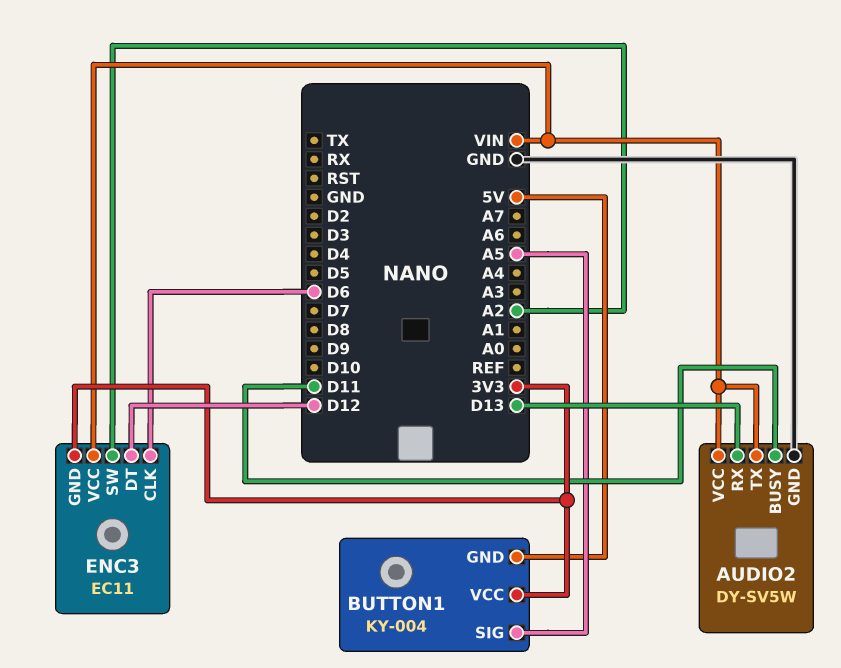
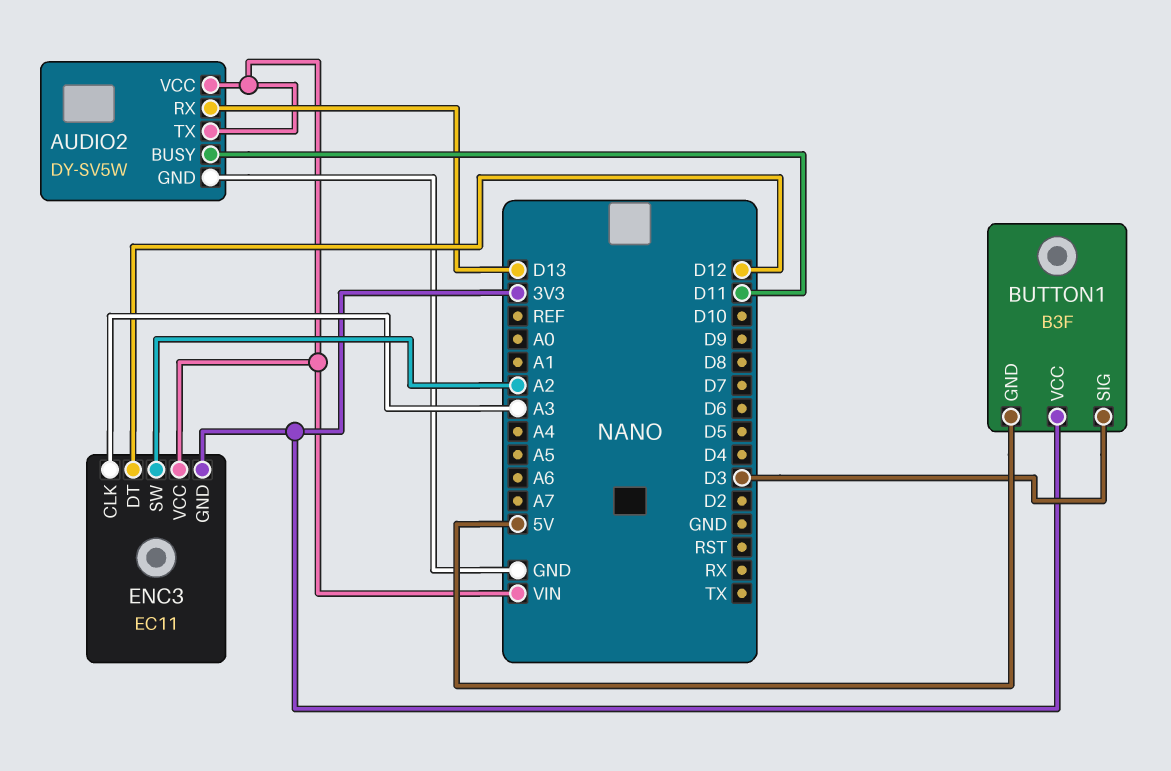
BUTTON1: KY-004 -> B3F
BUTTON1 pin SIG: A5 -> D3
ENC3 pin CLK: D6 -> A3

